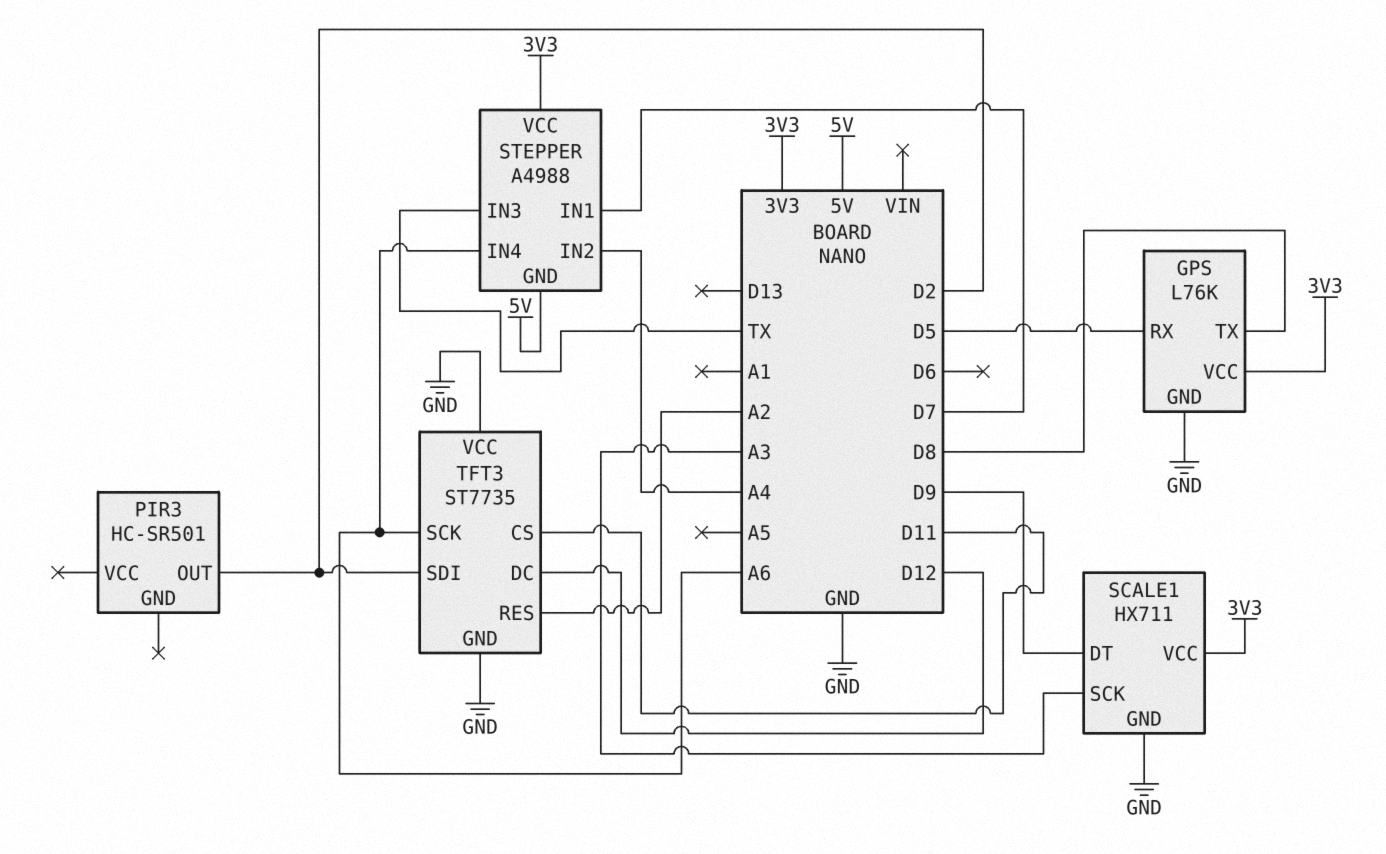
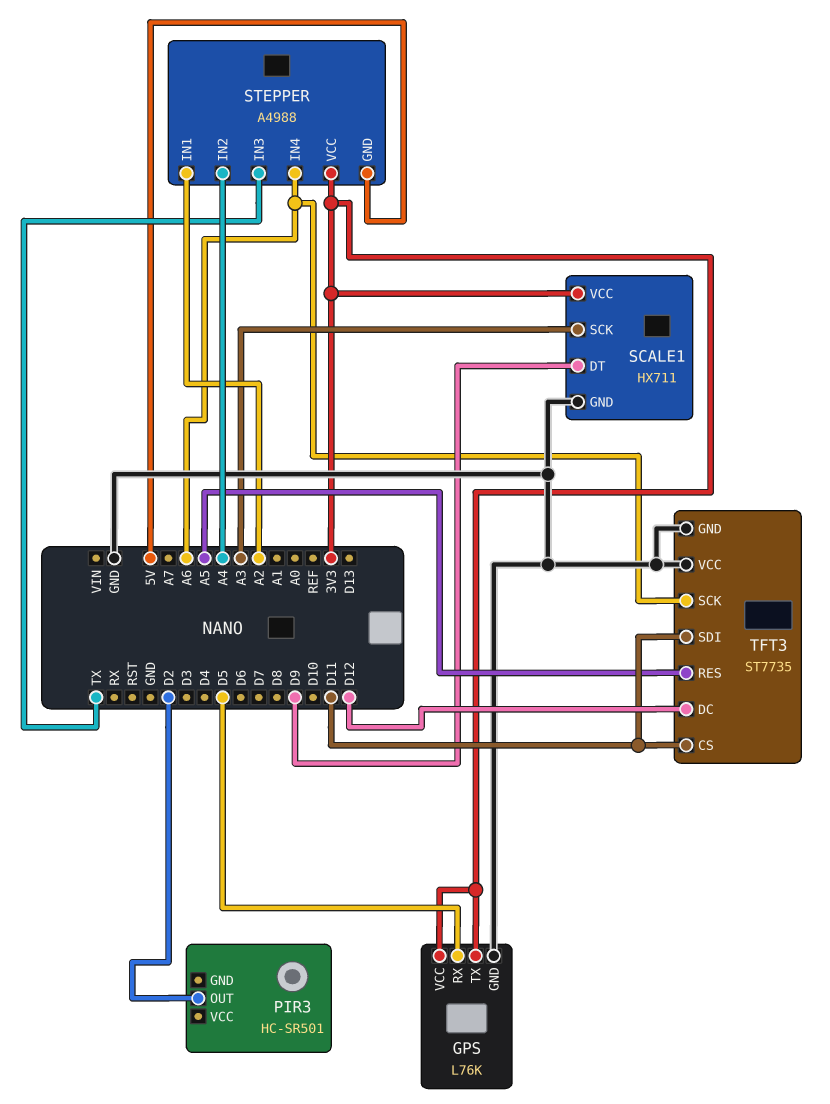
GPS pin TX: D8 -> 3V3
STEPPER pin IN1: D7 -> A2
TFT3 pin RES: A2 -> A5
TFT3 pin SDI: D2 -> D11

